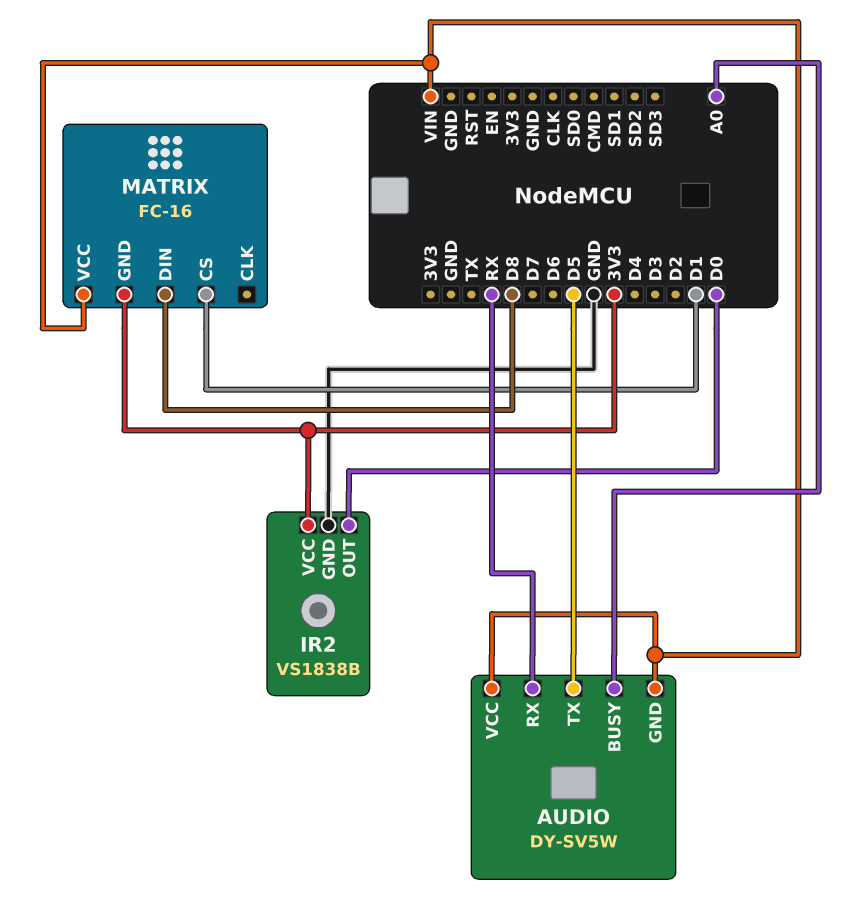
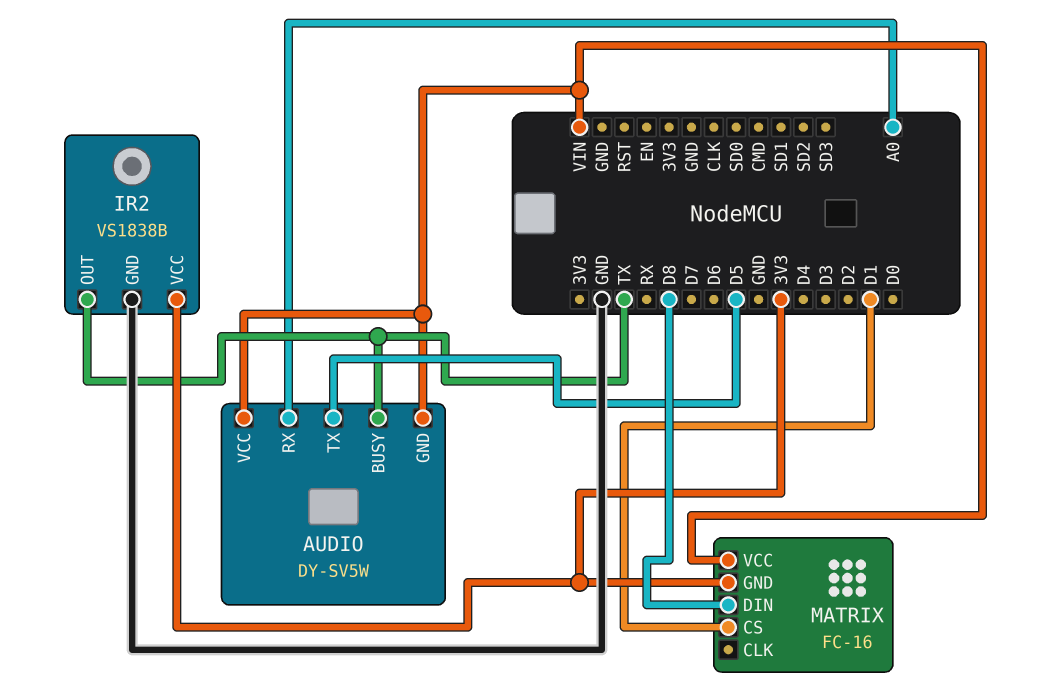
AUDIO pin BUSY: A0 -> TX
AUDIO pin RX: RX -> A0
IR2 pin OUT: D0 -> TX

